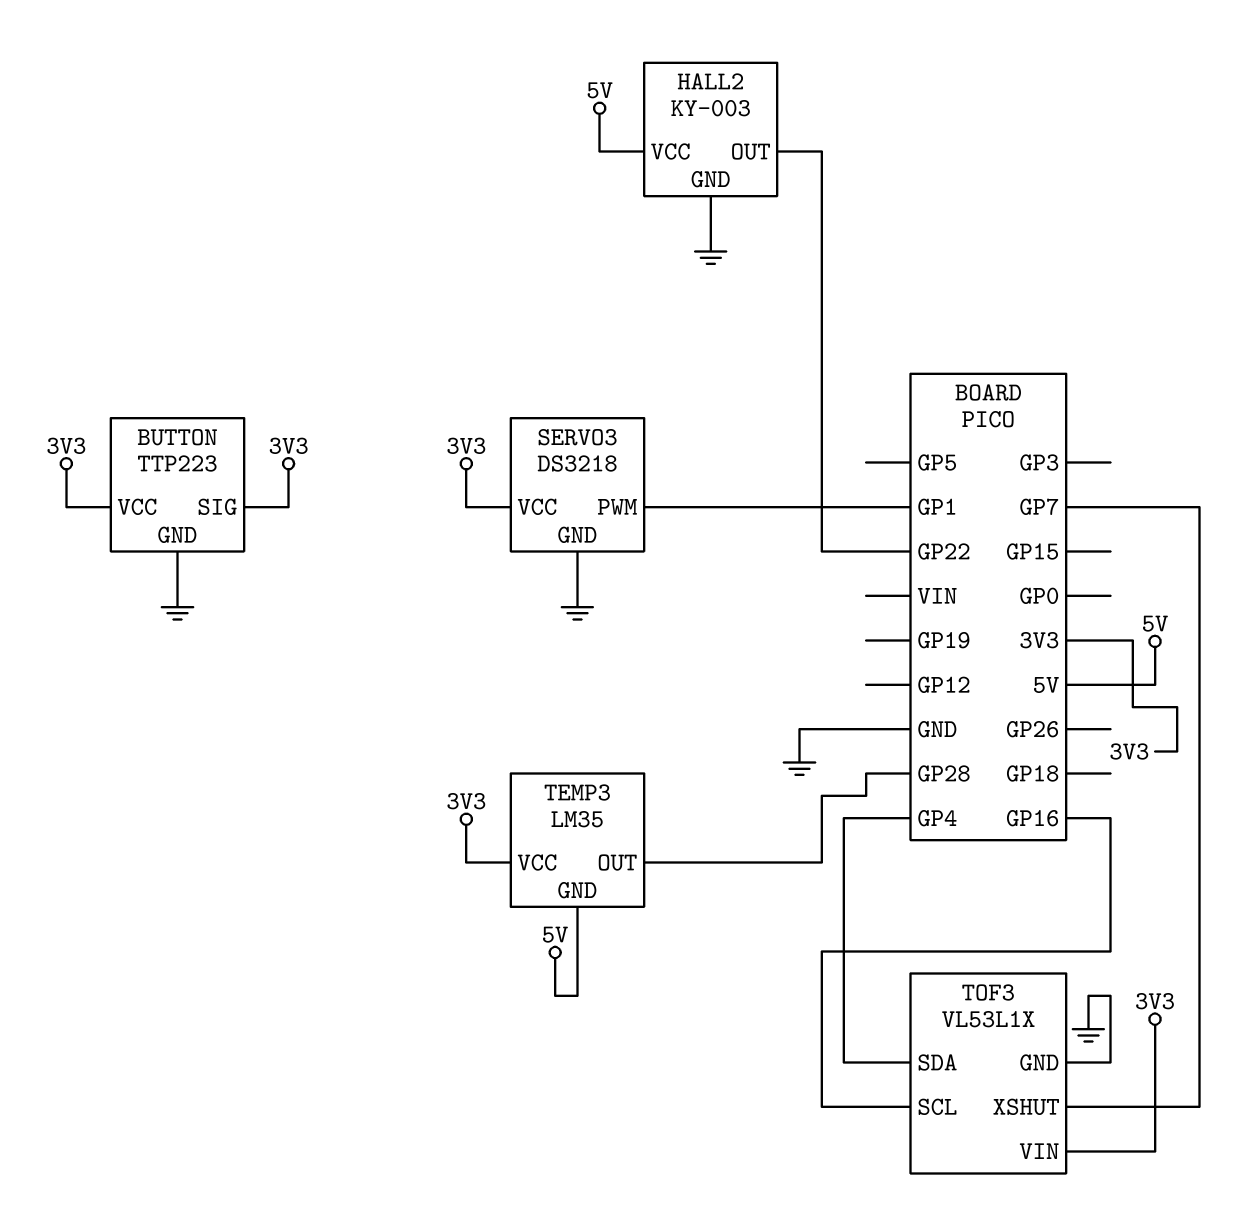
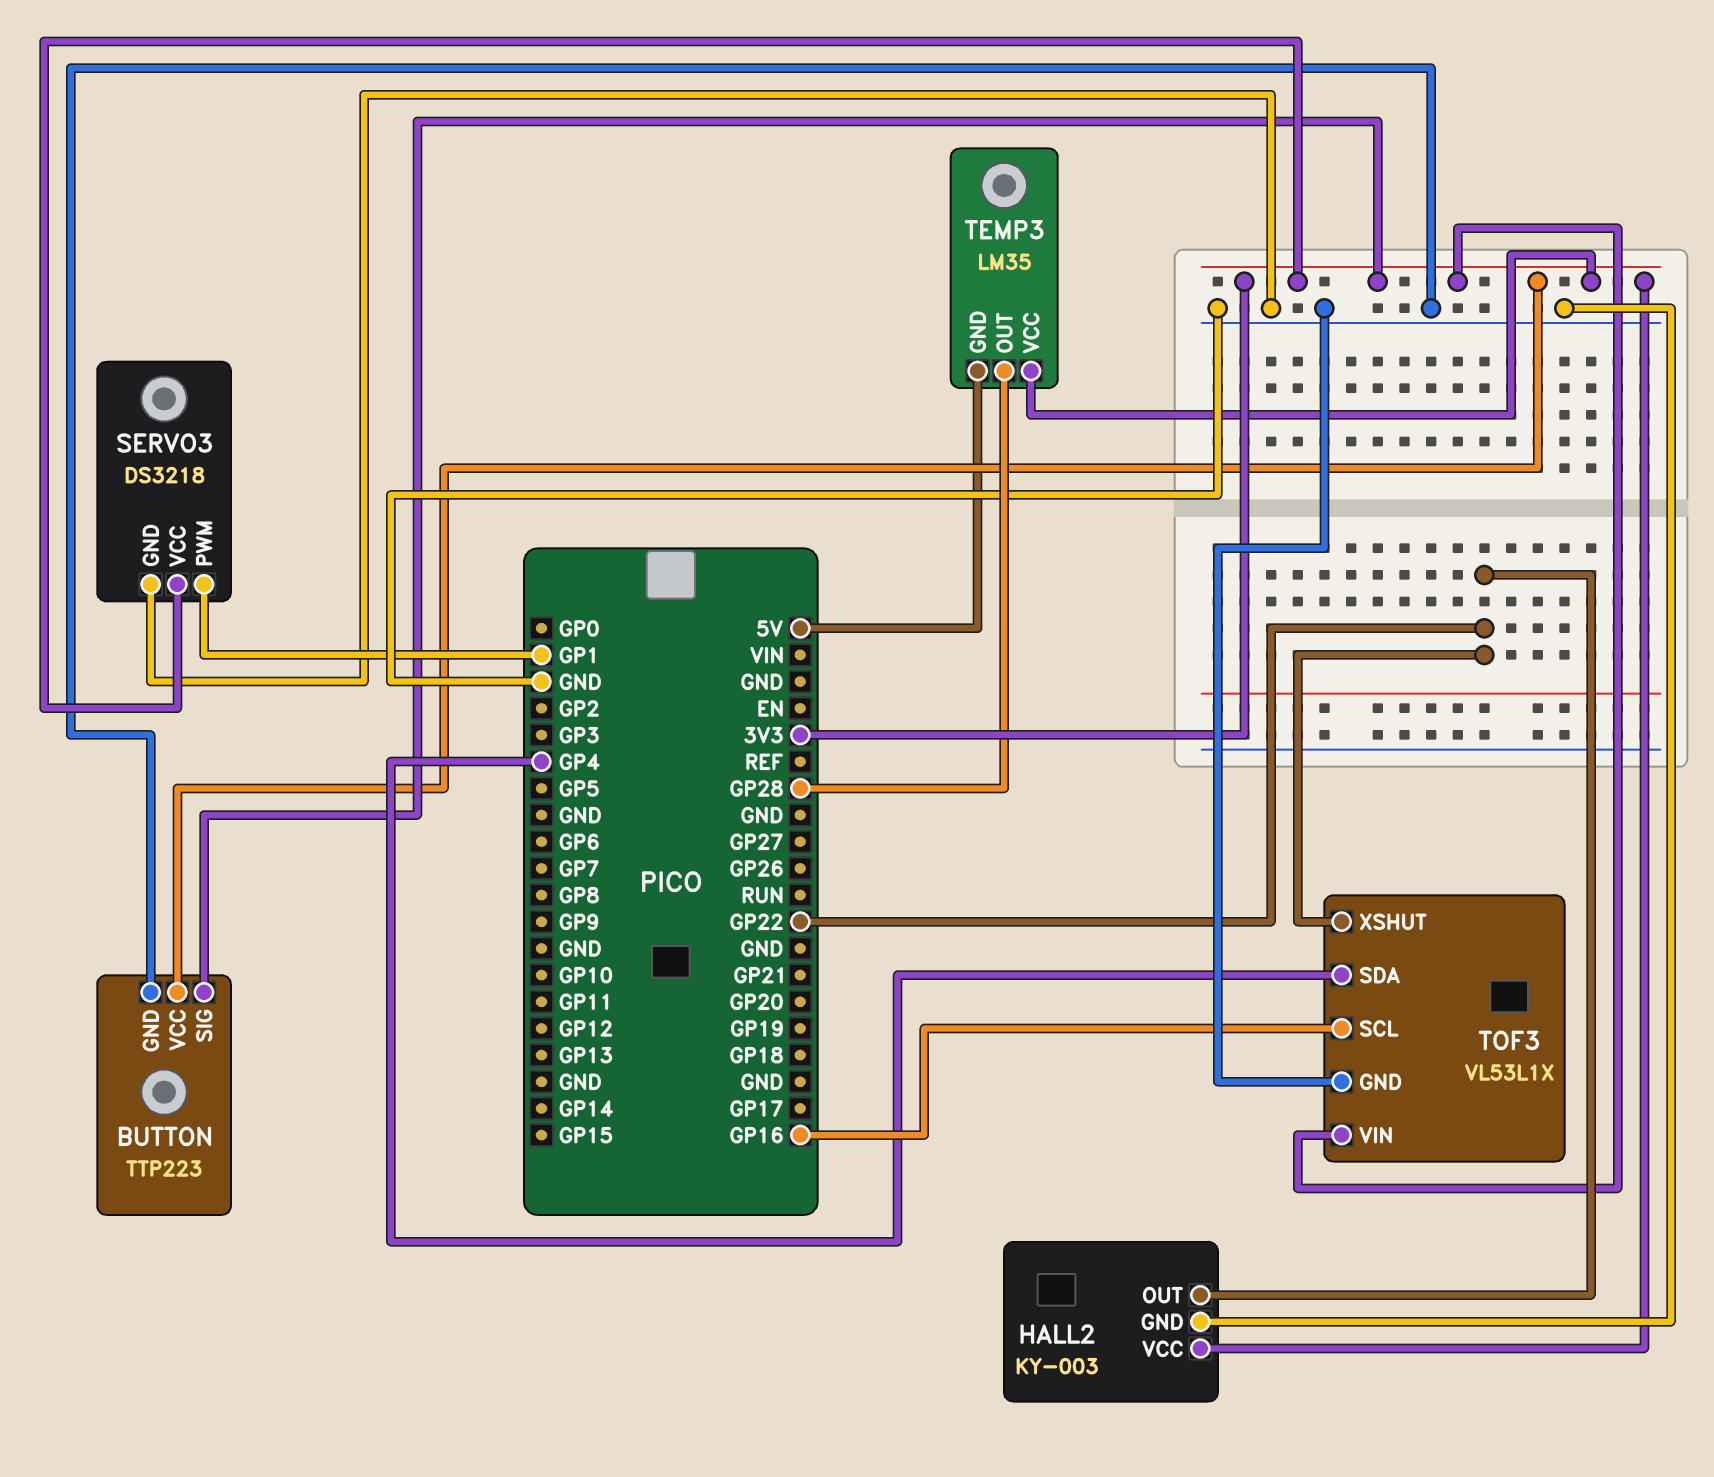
HALL2 pin VCC: 5V -> 3V3
TOF3 pin XSHUT: GP7 -> GP22

